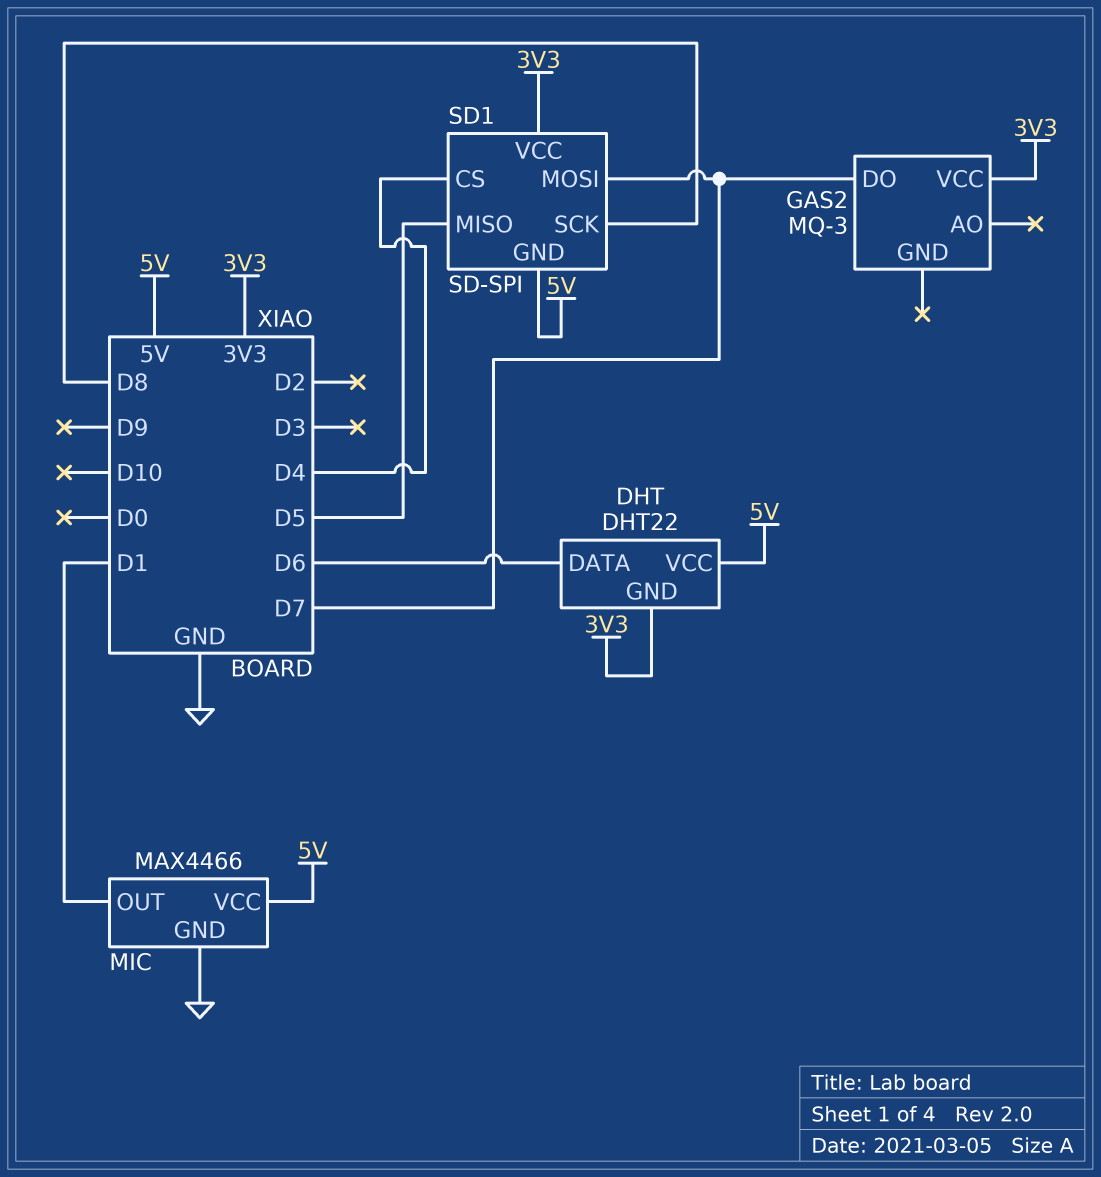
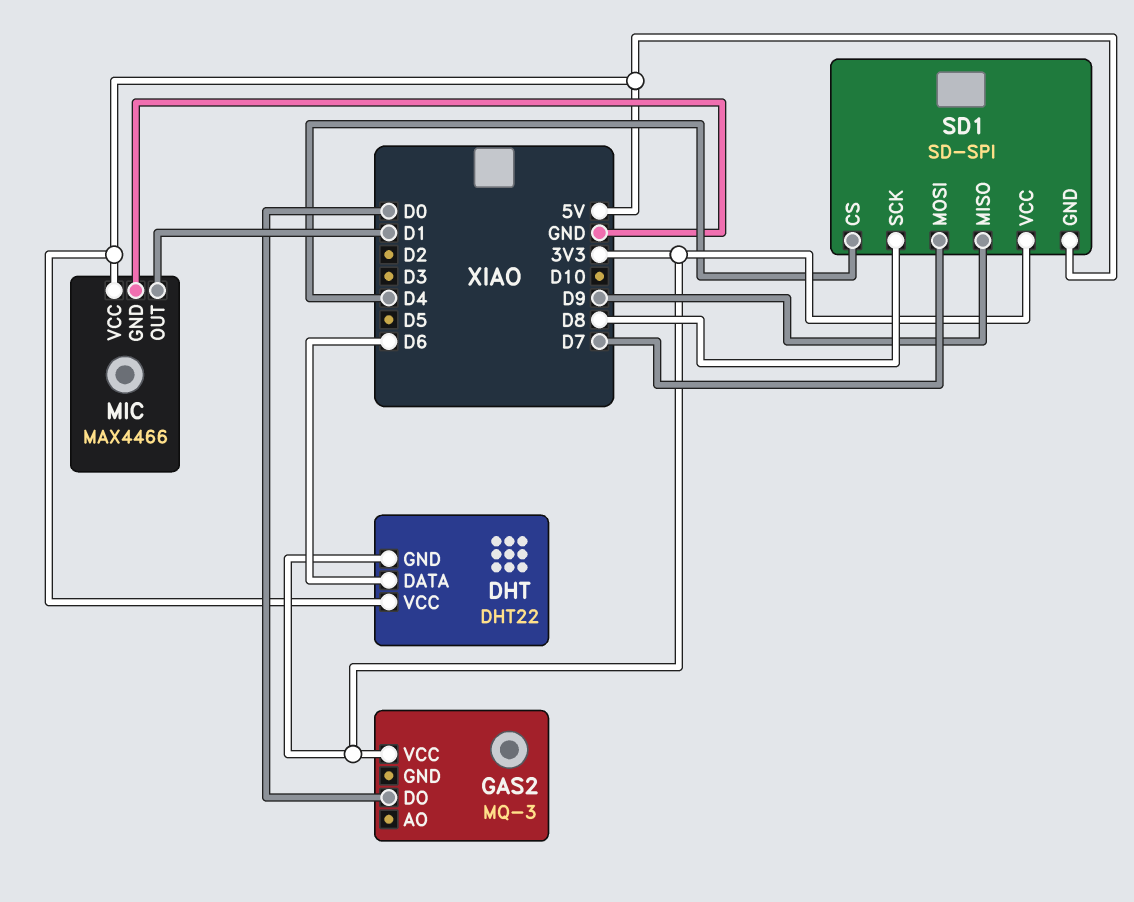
GAS2 pin DO: D7 -> D0
SD1 pin MISO: D5 -> D9

